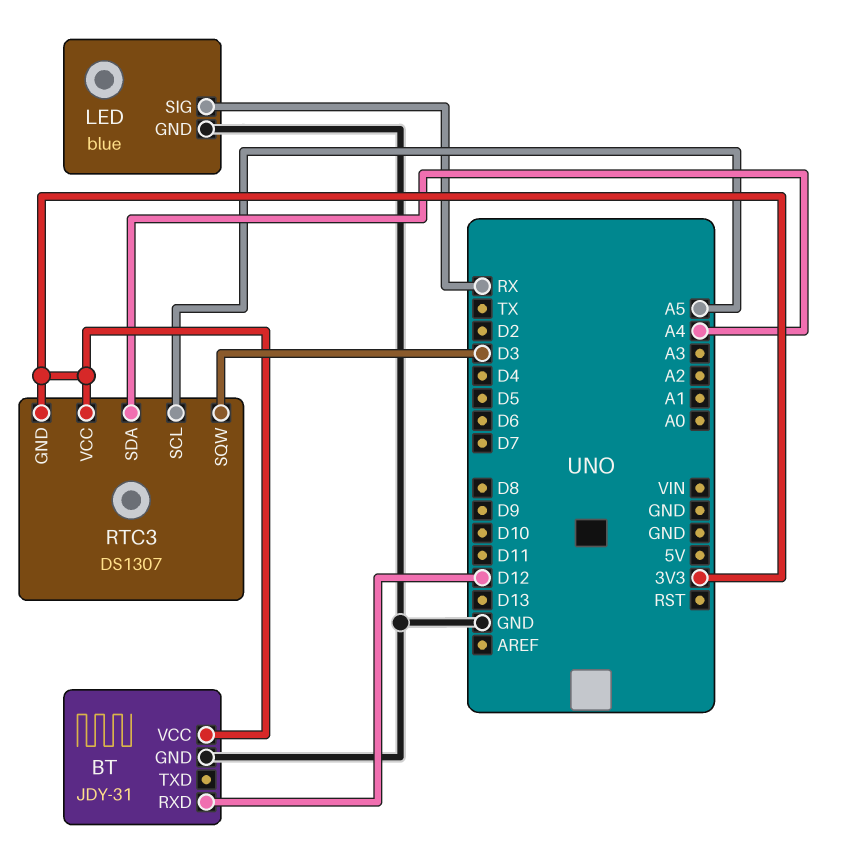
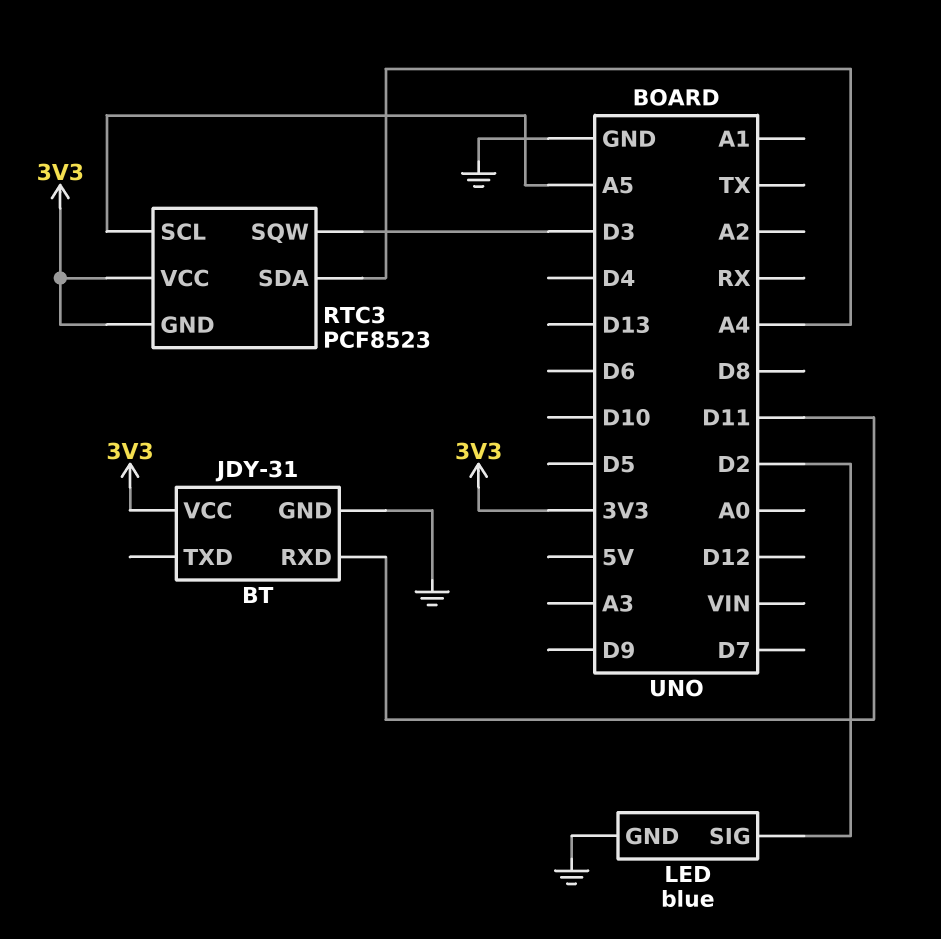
BT pin RXD: D12 -> D11
LED pin SIG: RX -> D2
RTC3: DS1307 -> PCF8523

